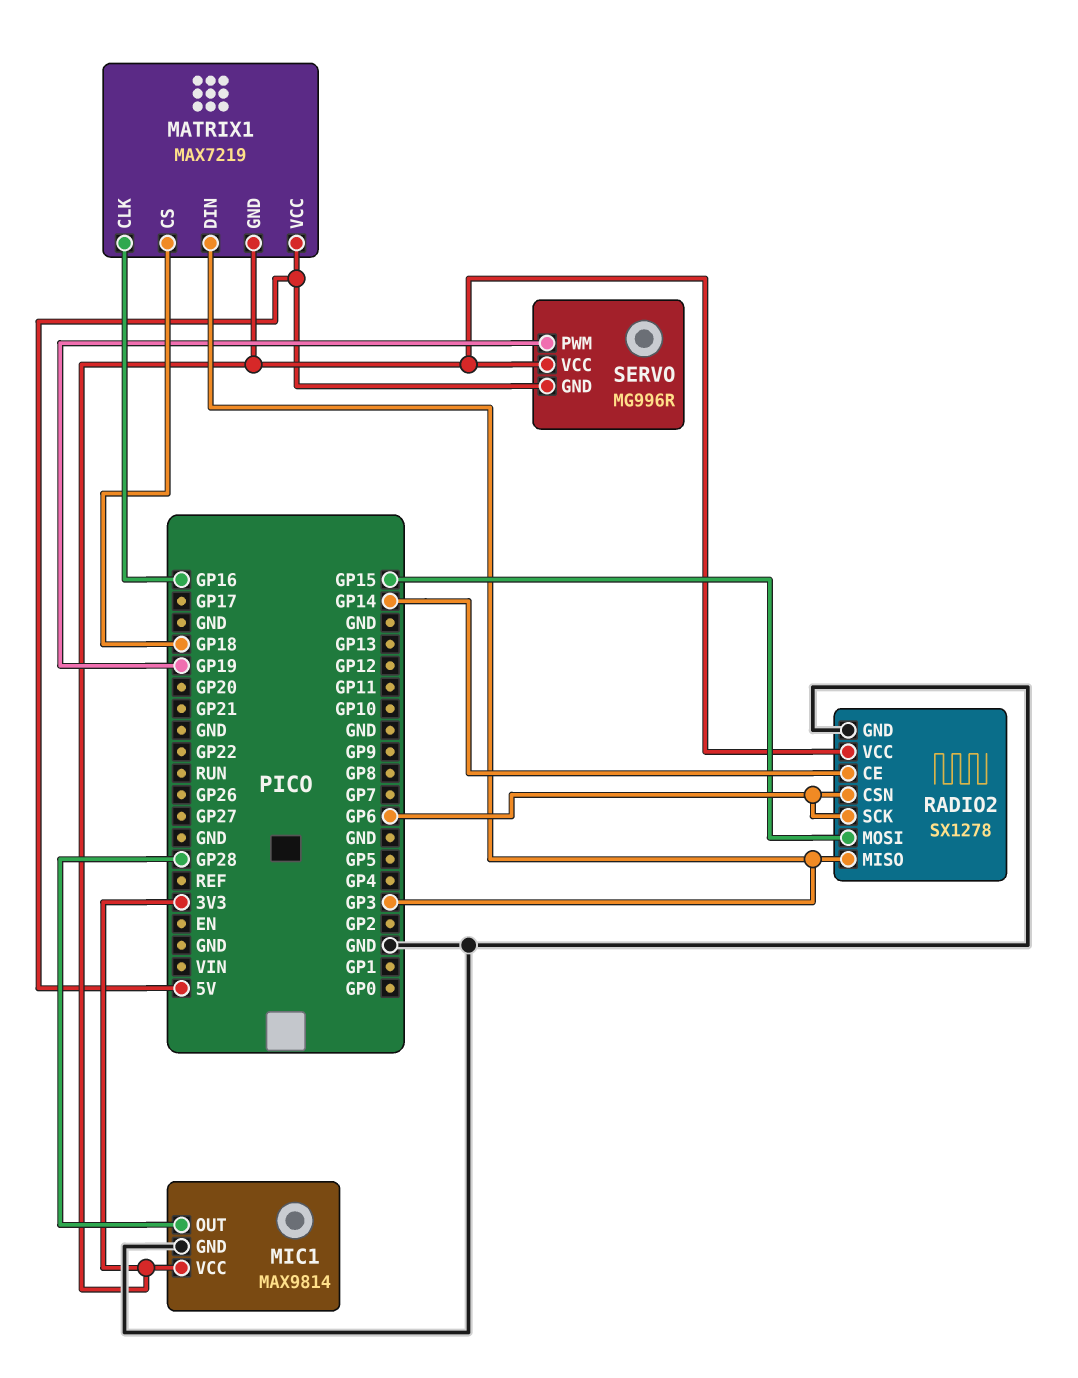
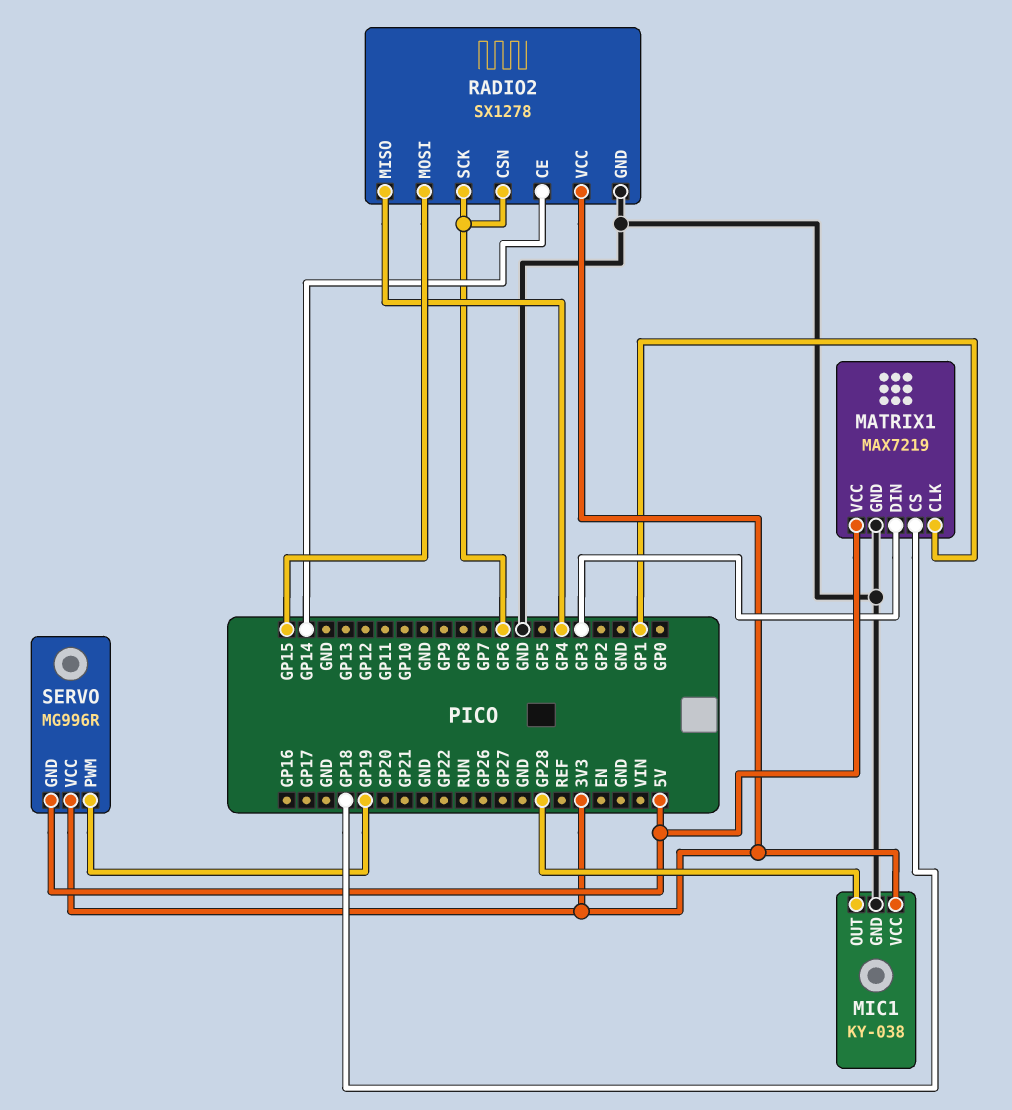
MATRIX1 pin CLK: GP16 -> GP1
MATRIX1 pin GND: 3V3 -> GND
MIC1: MAX9814 -> KY-038
RADIO2 pin MISO: GP3 -> GP4

